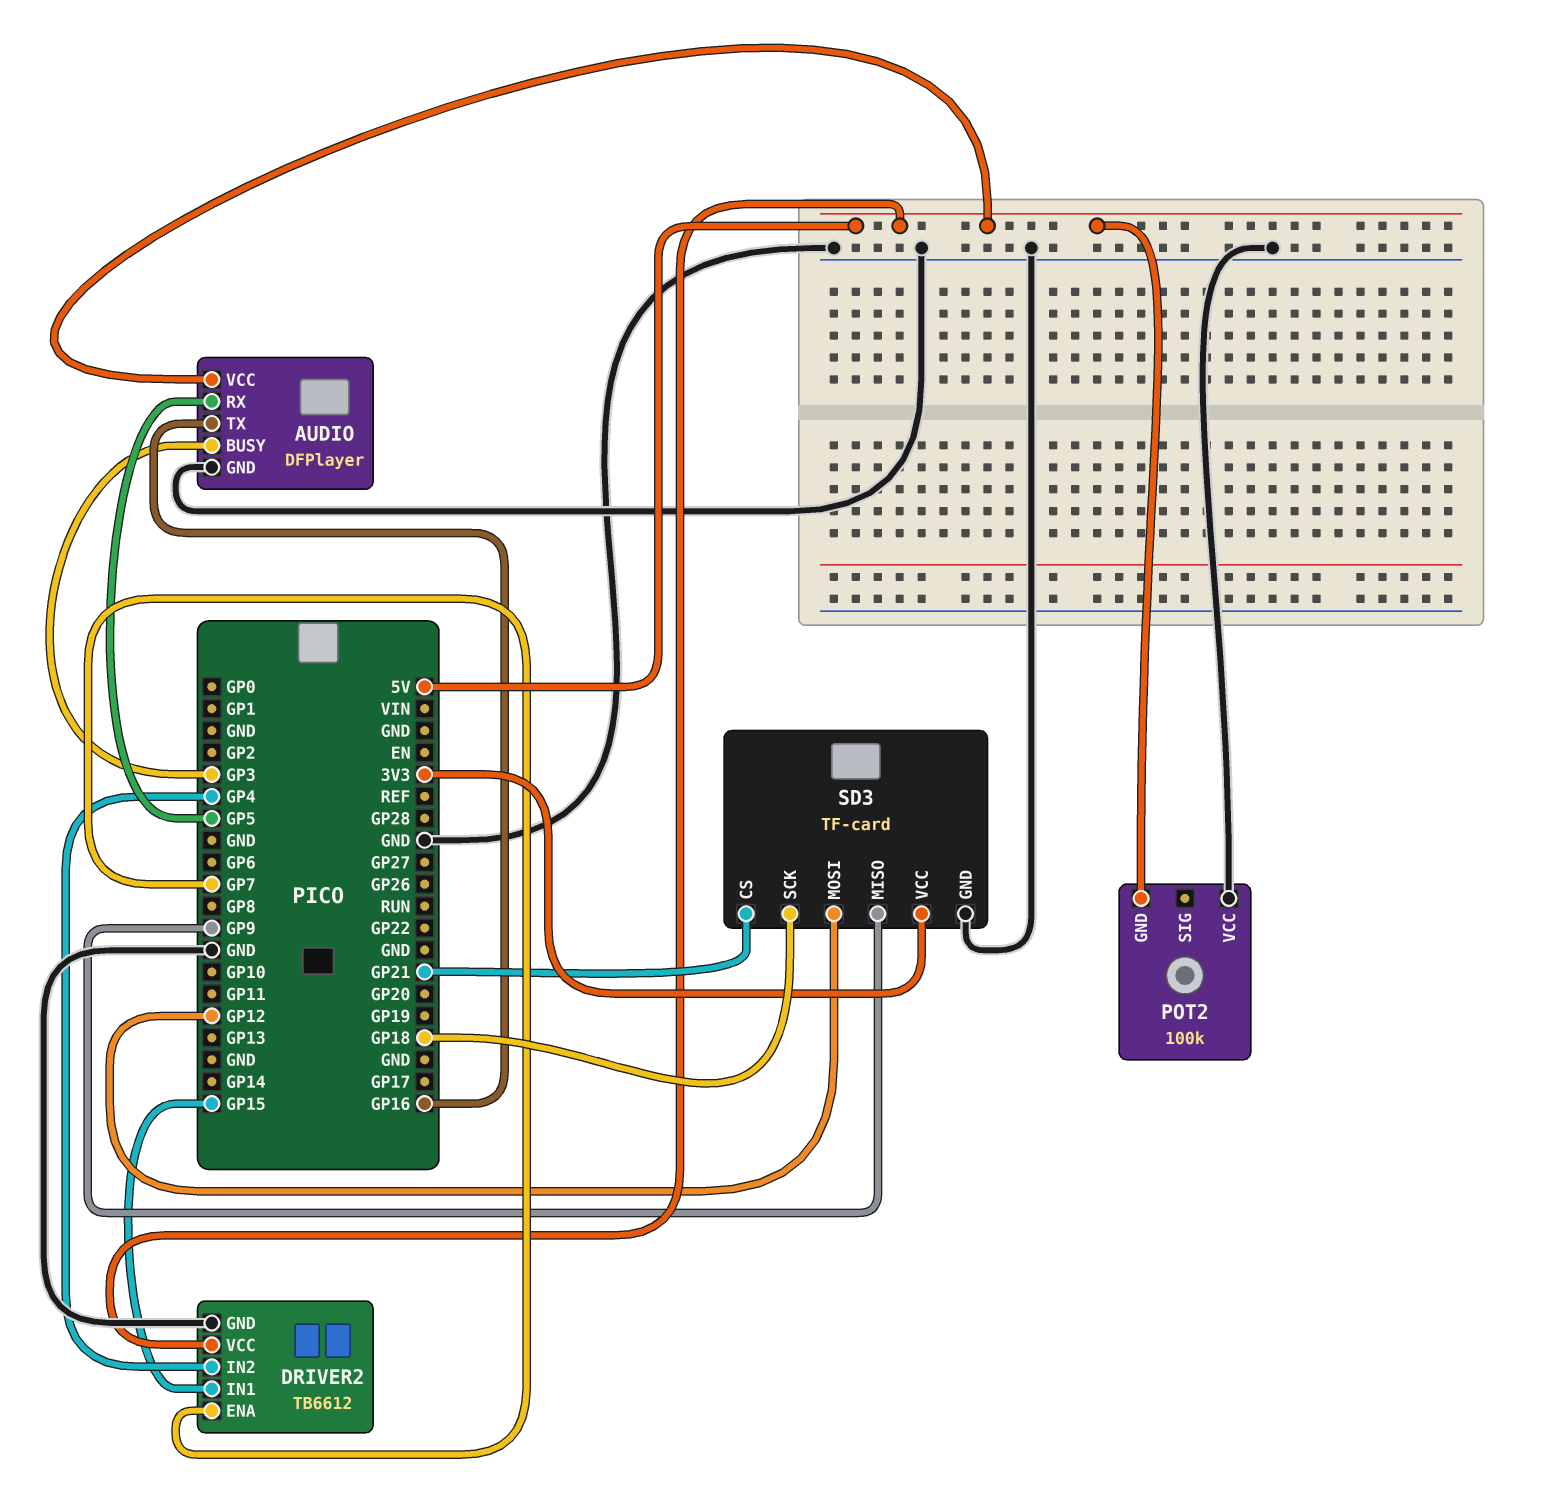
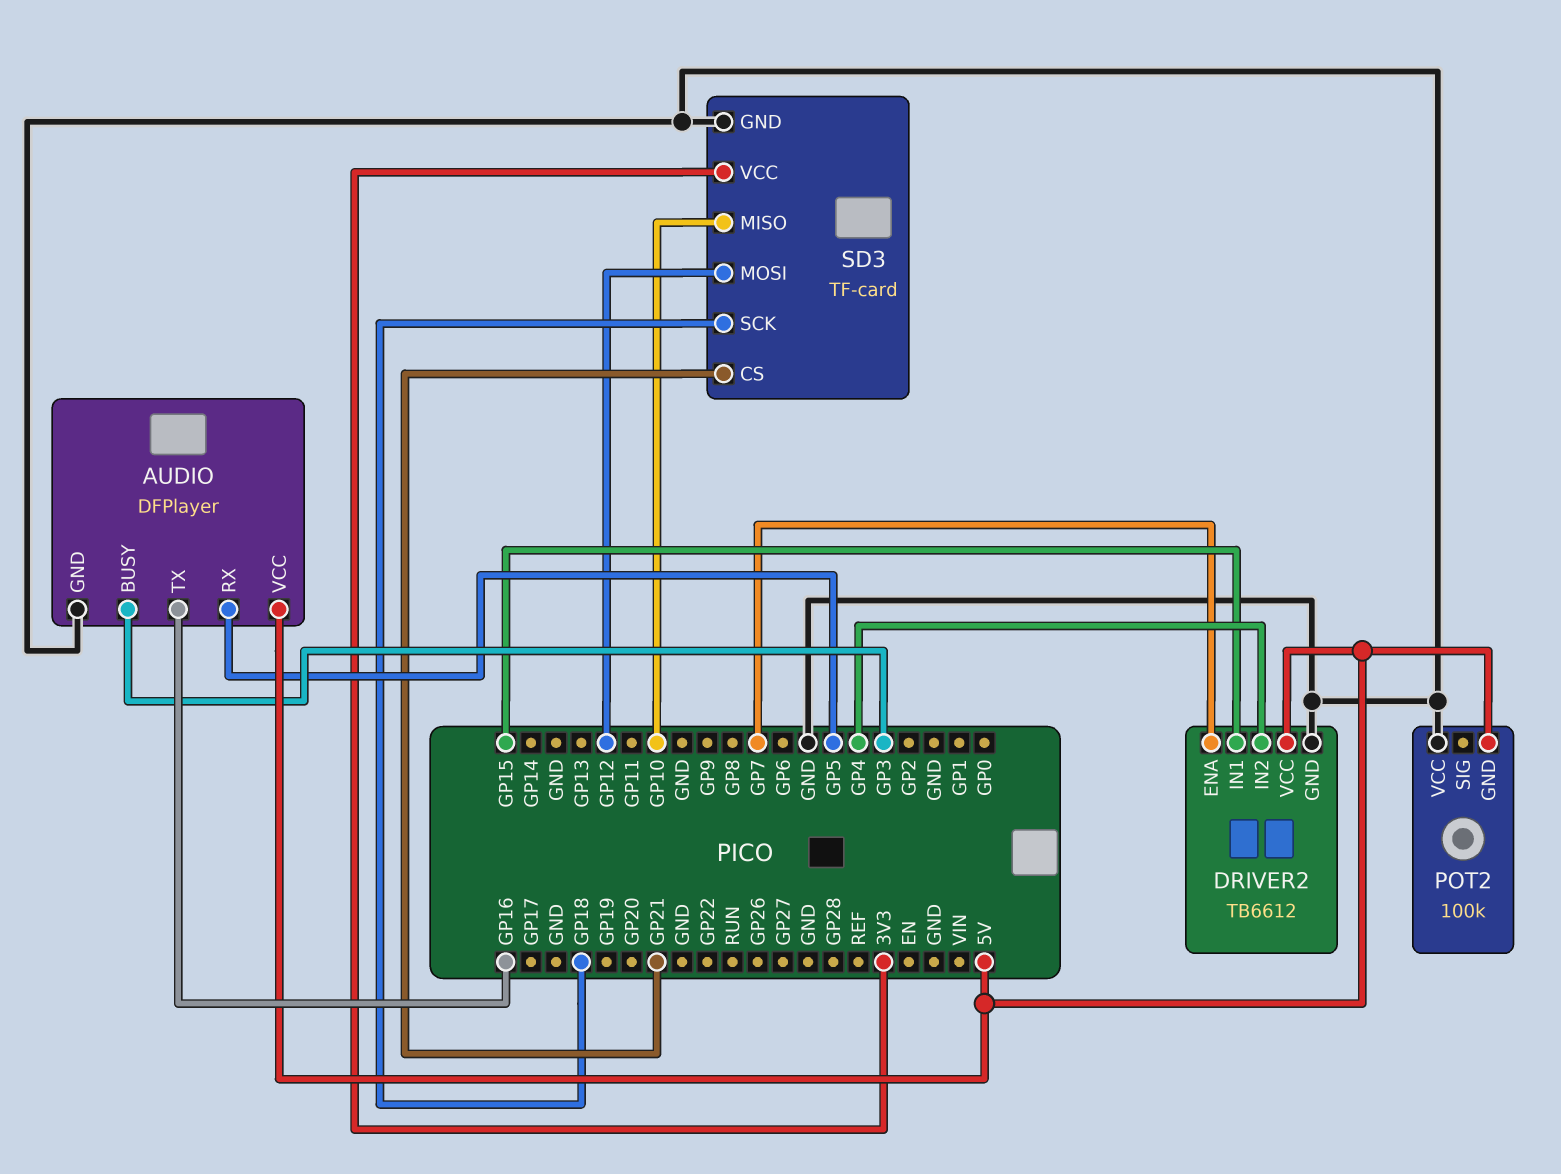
SD3 pin MISO: GP9 -> GP10

